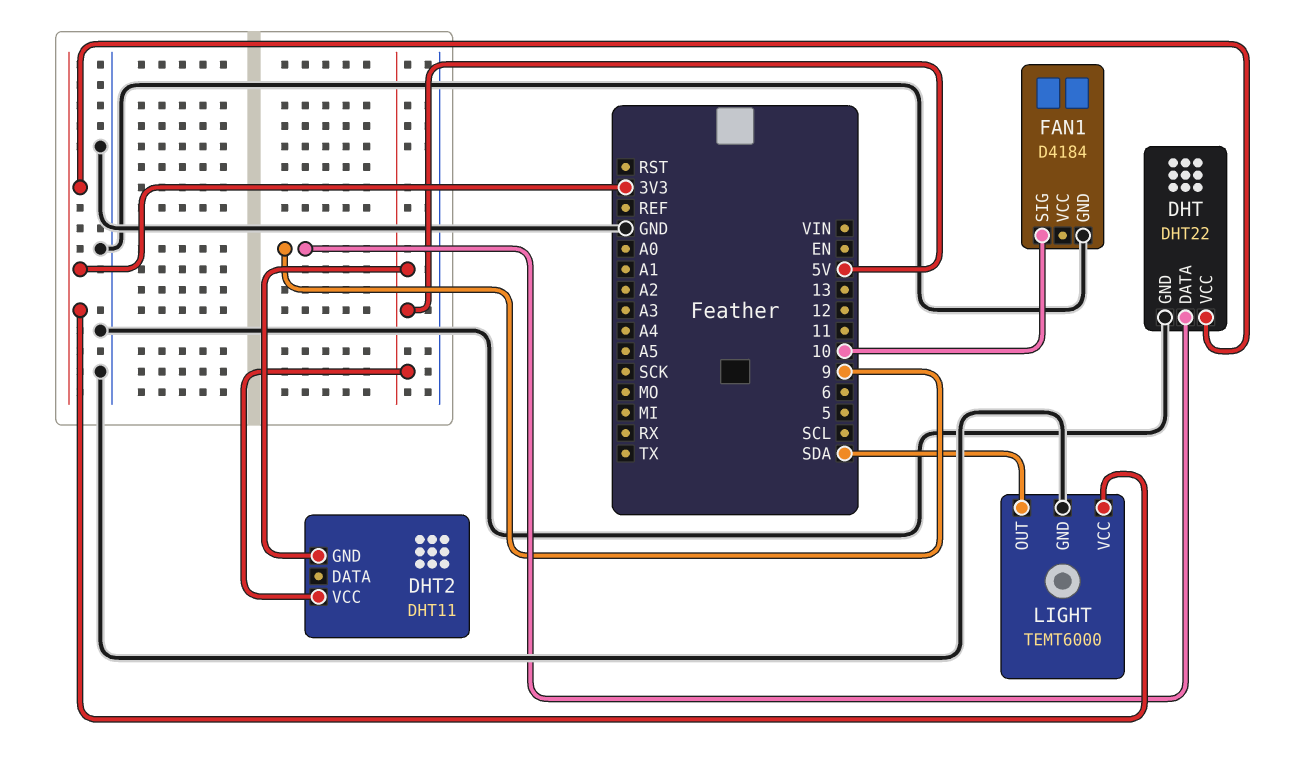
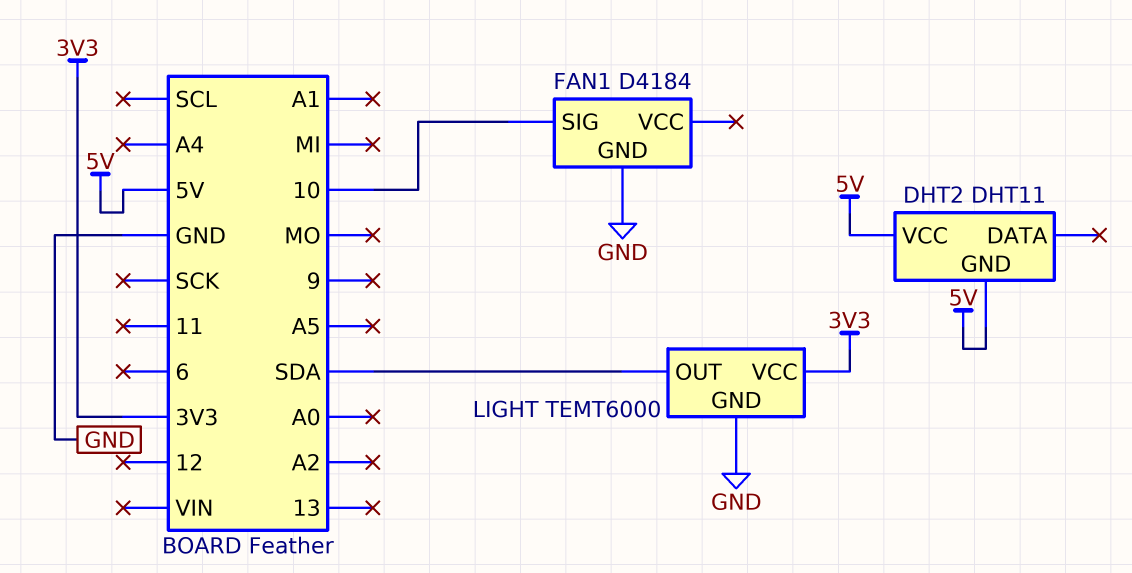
DHT: DHT22 -> none
DHT pin DATA: 9 -> none
DHT pin GND: GND -> none
DHT pin VCC: 3V3 -> none

